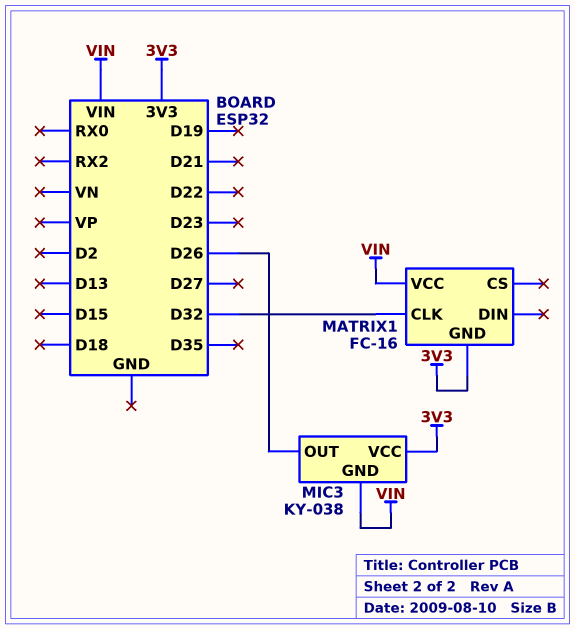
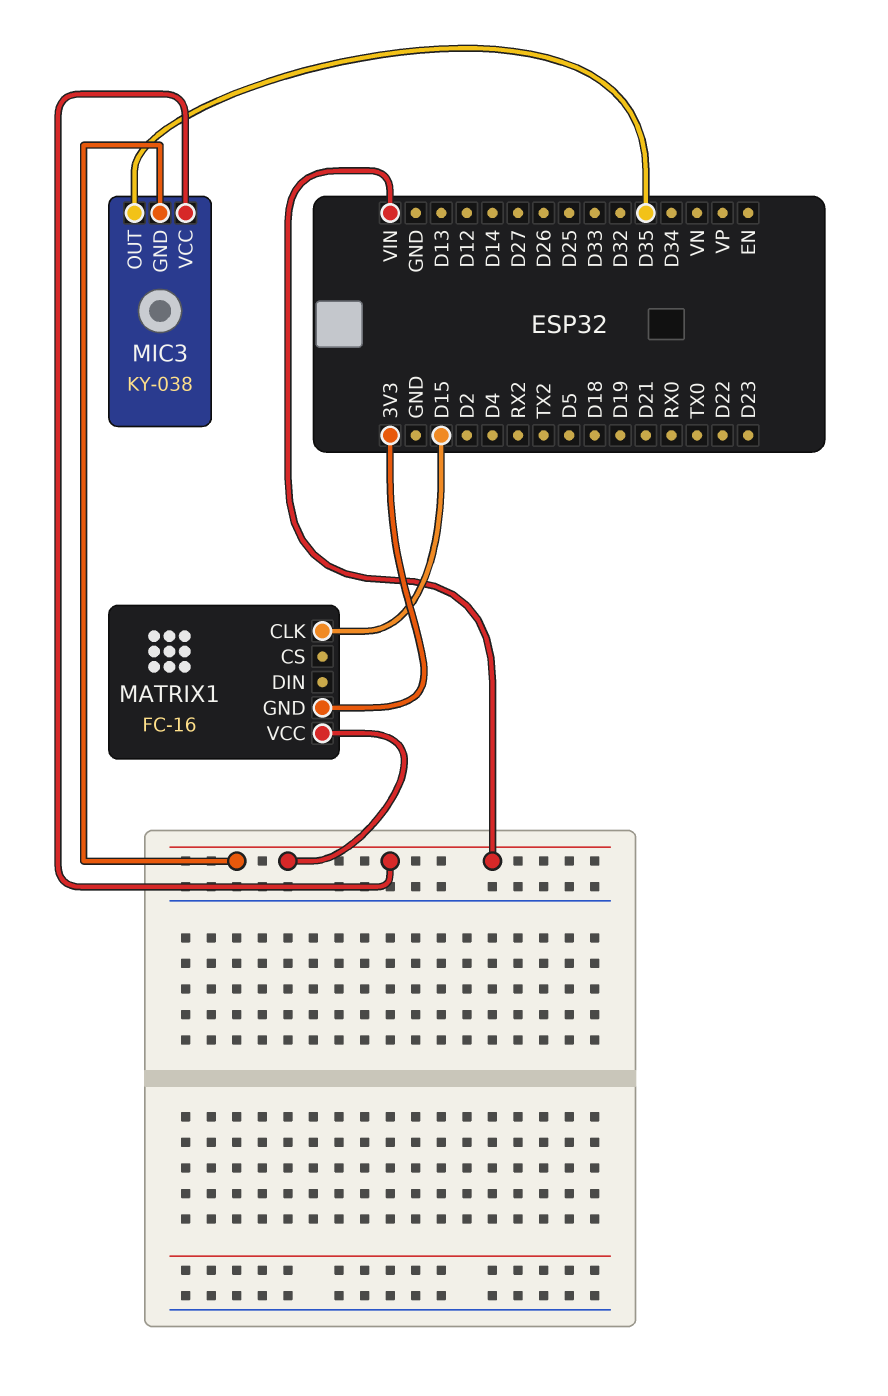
MATRIX1 pin CLK: D32 -> D15
MIC3 pin OUT: D26 -> D35
MIC3 pin VCC: 3V3 -> VIN

